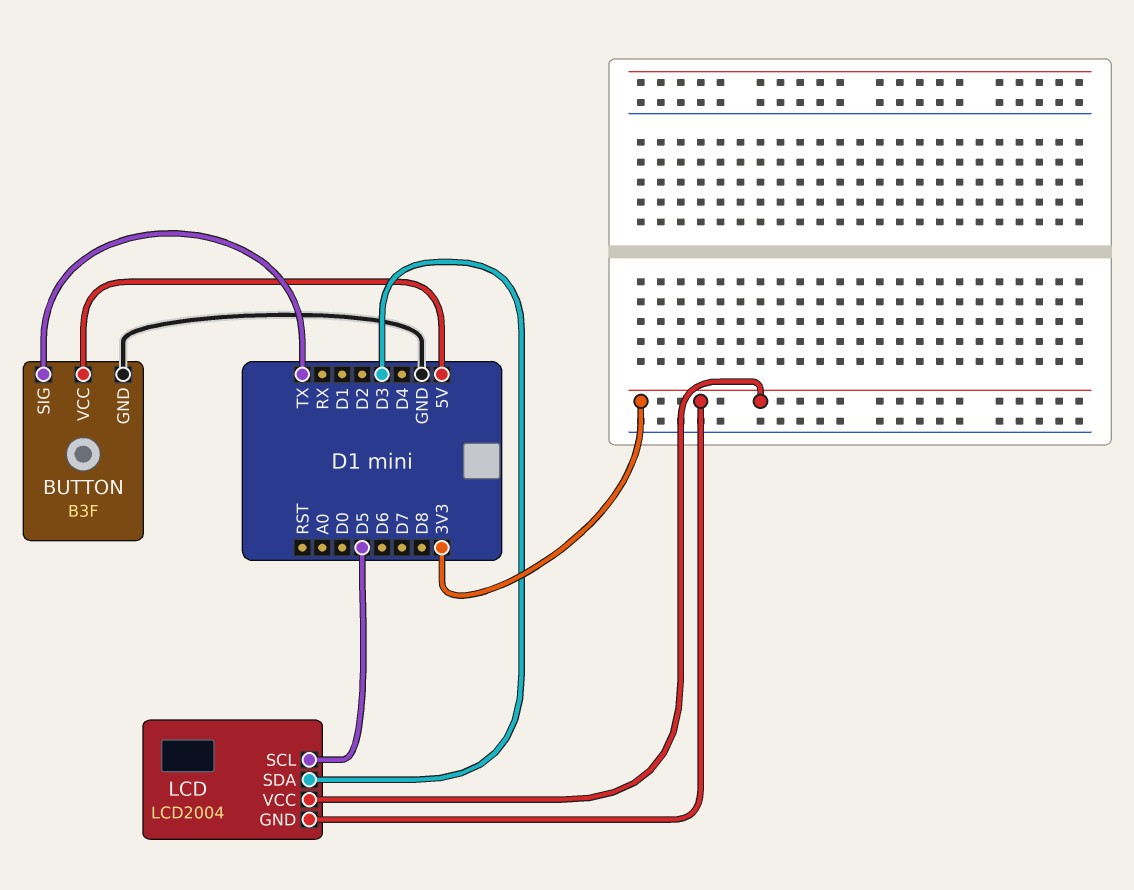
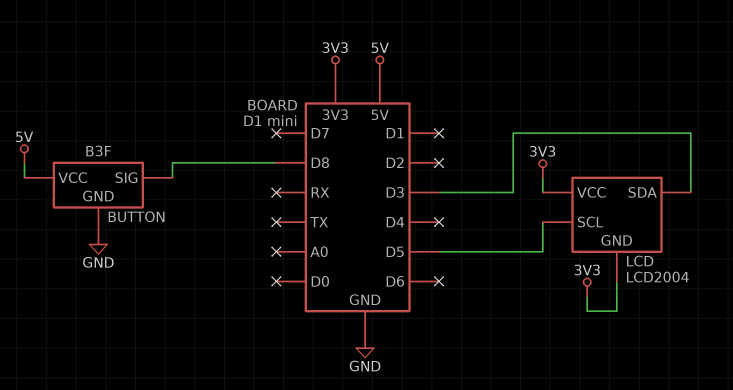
BUTTON pin SIG: TX -> D8

